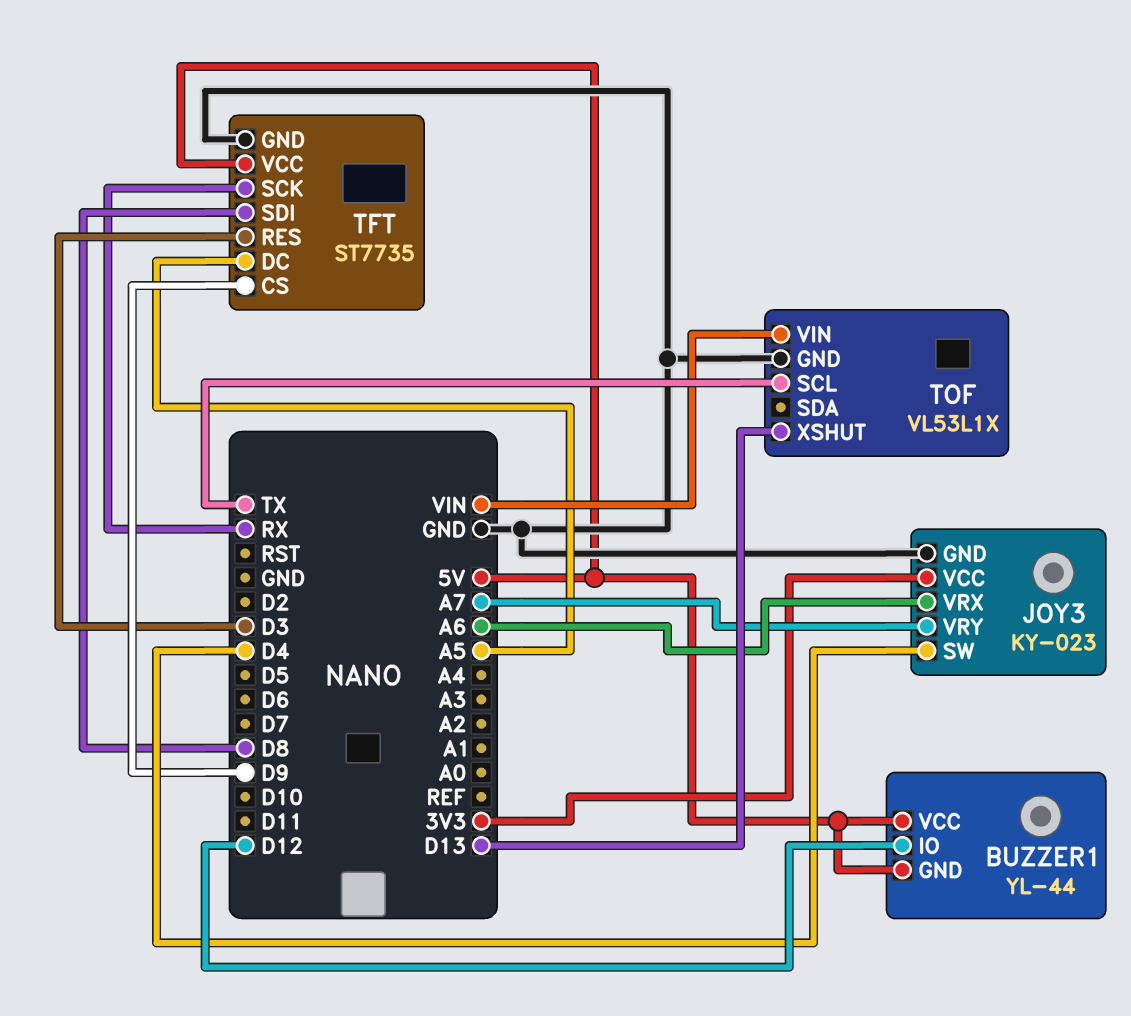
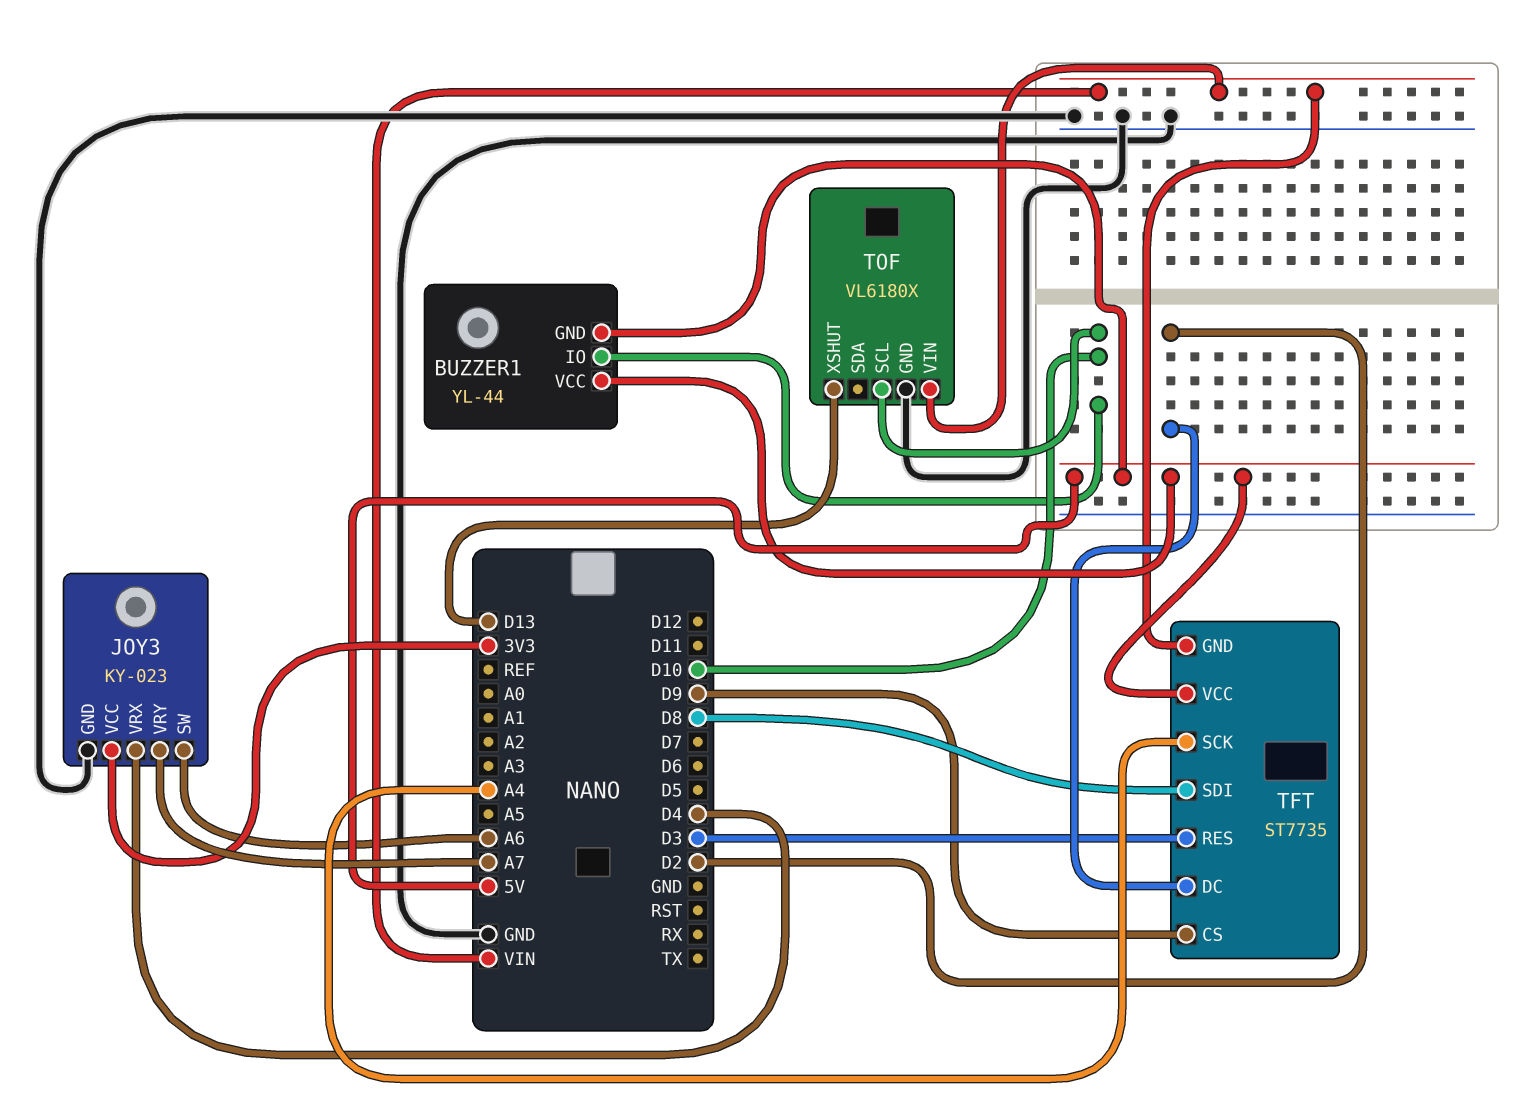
BUZZER1 pin IO: D12 -> D10
JOY3 pin SW: D4 -> A6
JOY3 pin VRX: A6 -> D4
TFT pin DC: A5 -> D2
TFT pin GND: GND -> VIN
TFT pin SCK: RX -> A4
TOF: VL53L1X -> VL6180X
TOF pin SCL: TX -> D10

